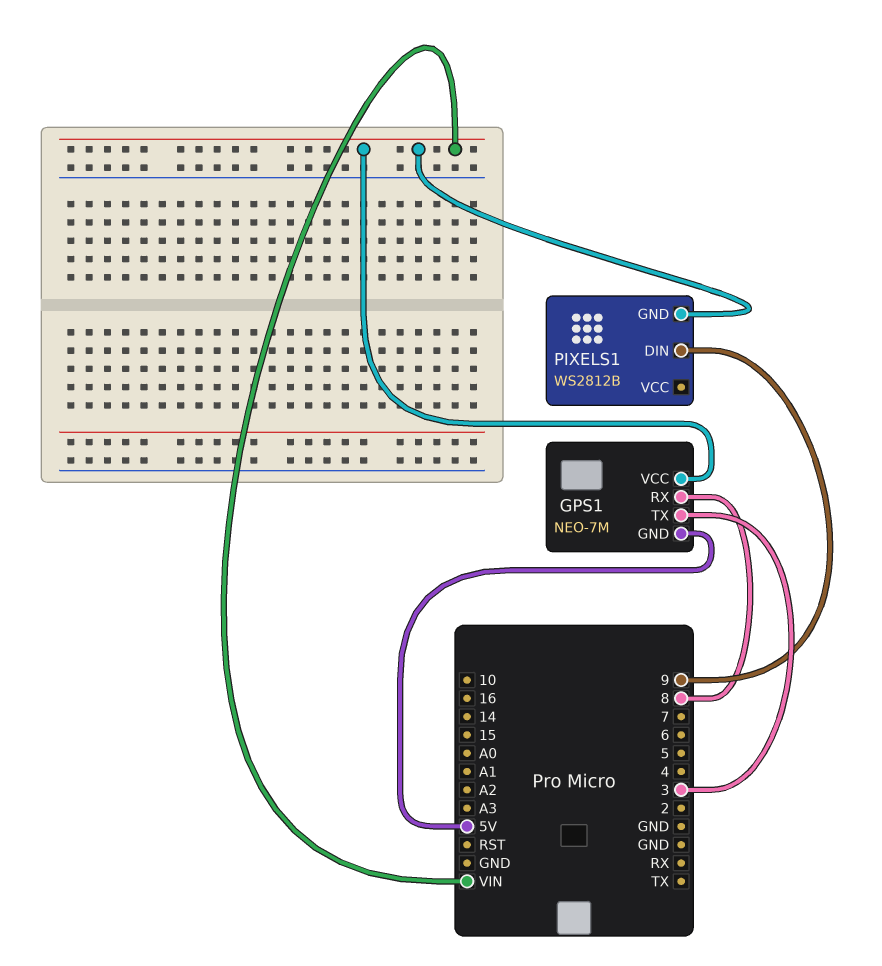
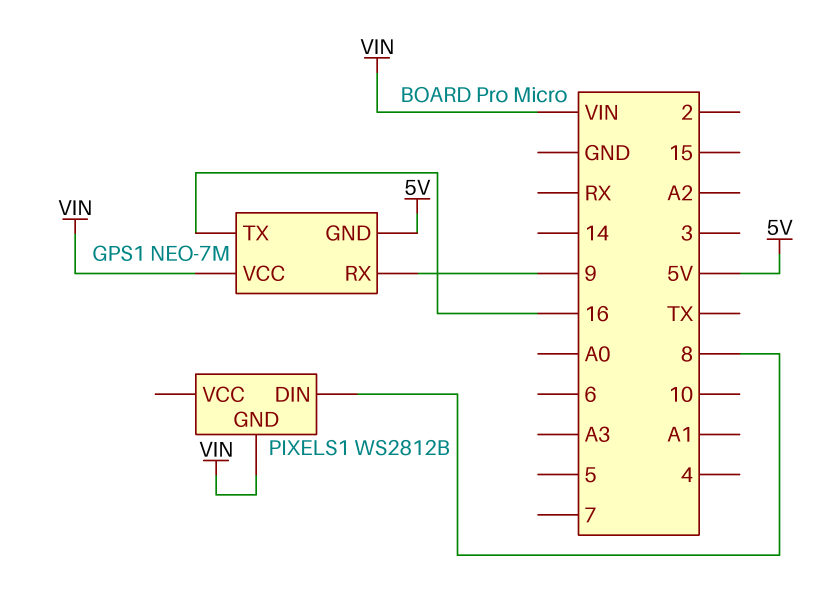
GPS1 pin RX: 8 -> 9
GPS1 pin TX: 3 -> 16
PIXELS1 pin DIN: 9 -> 8

